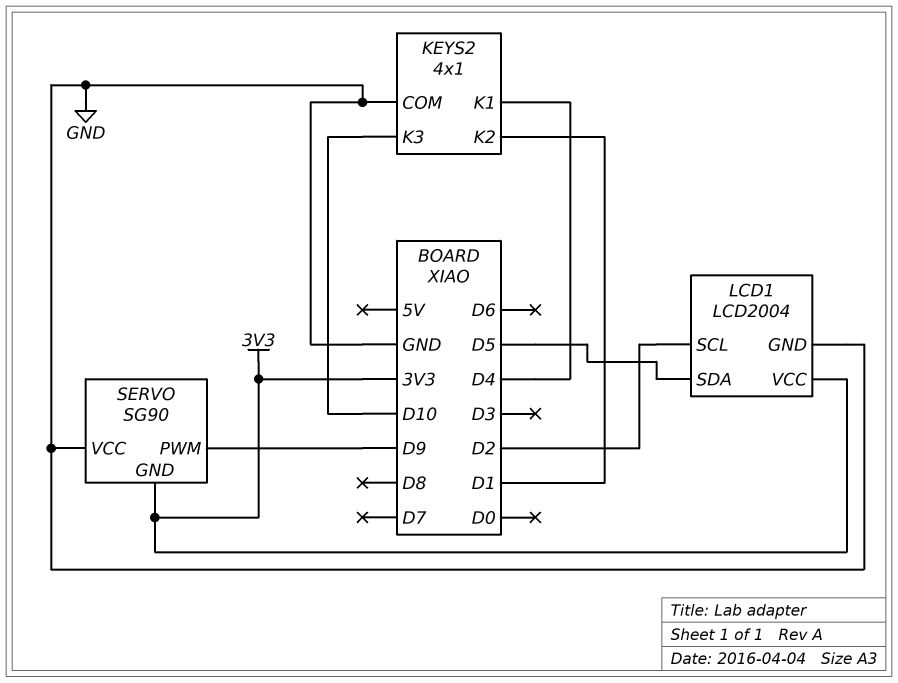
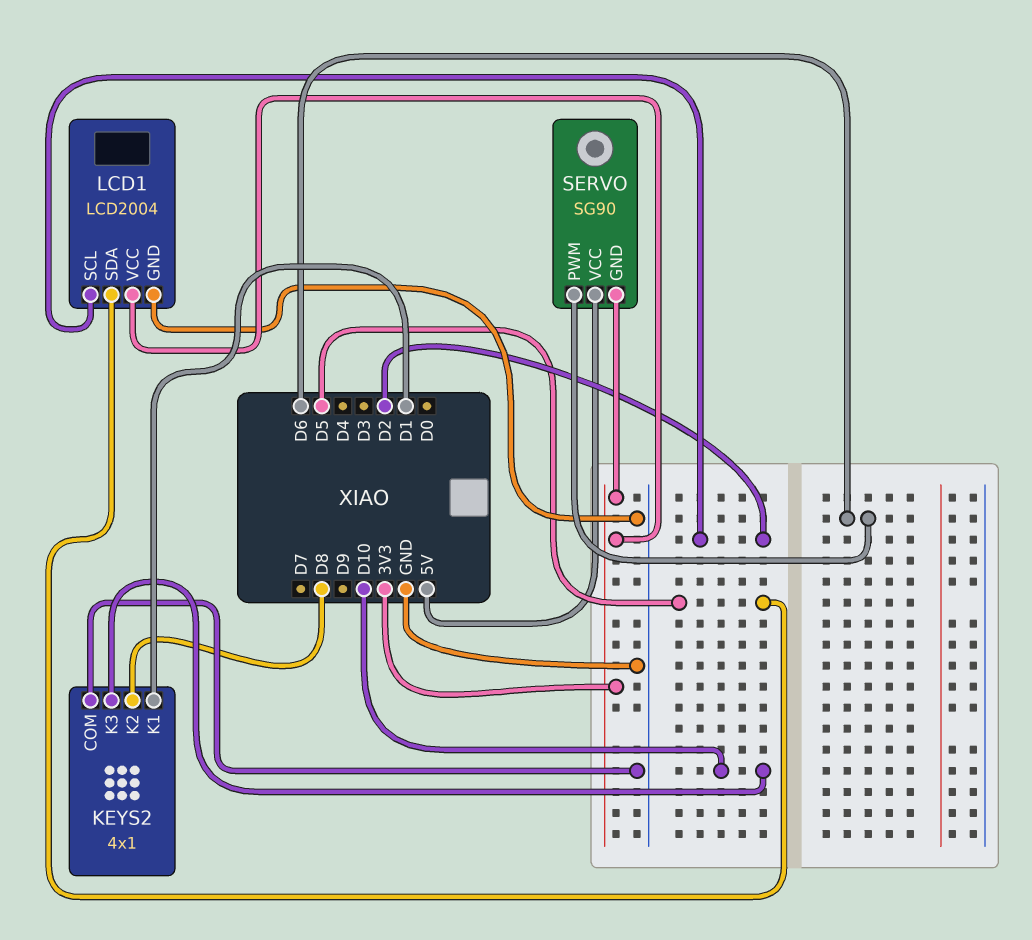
KEYS2 pin K1: D4 -> D1
KEYS2 pin K2: D1 -> D8
SERVO pin PWM: D9 -> D6
SERVO pin VCC: GND -> 5V

